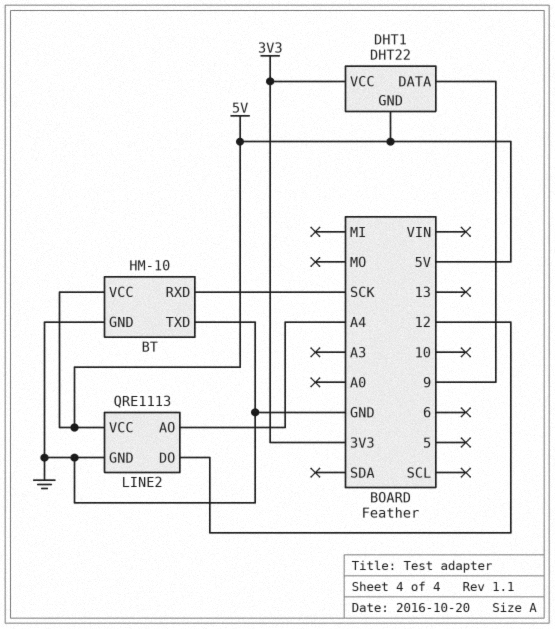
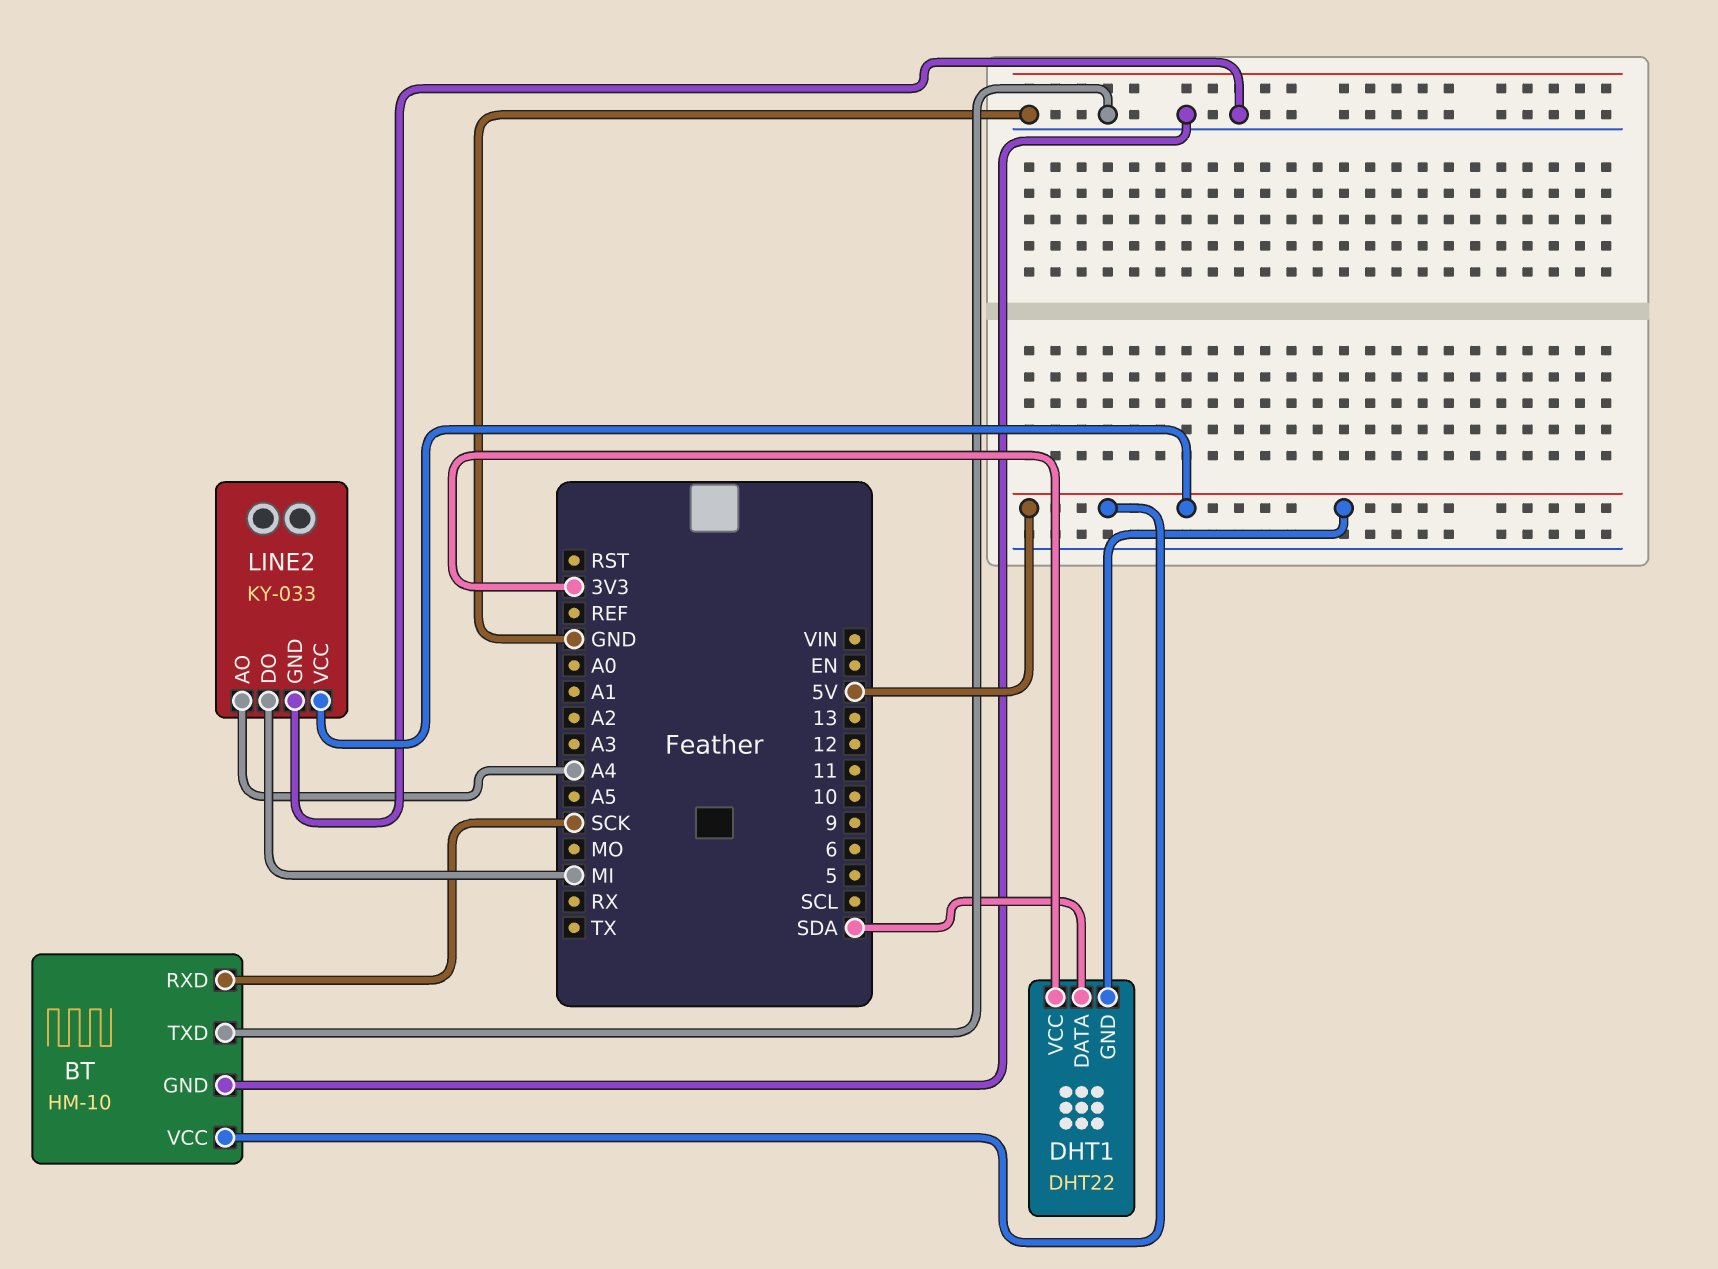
DHT1 pin DATA: 9 -> SDA
LINE2: QRE1113 -> KY-033
LINE2 pin DO: 12 -> MI

